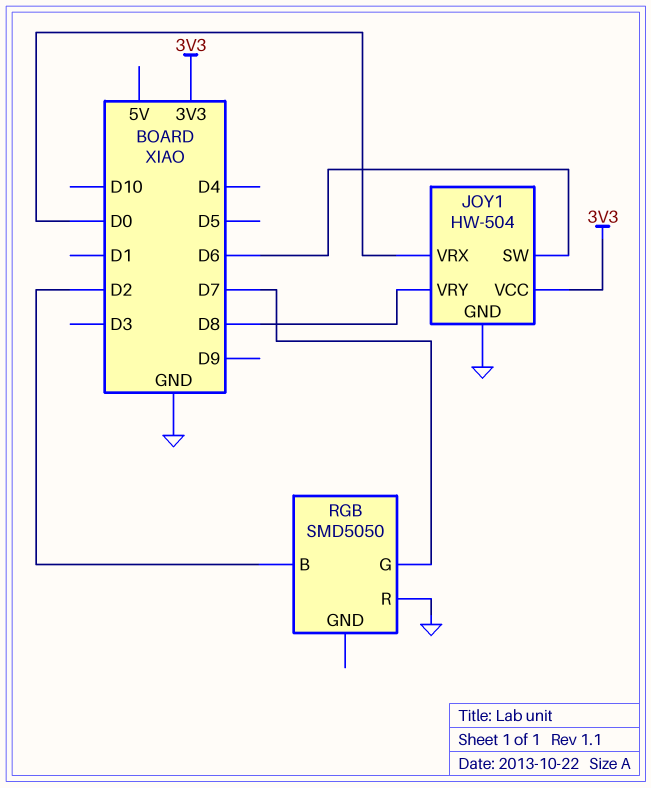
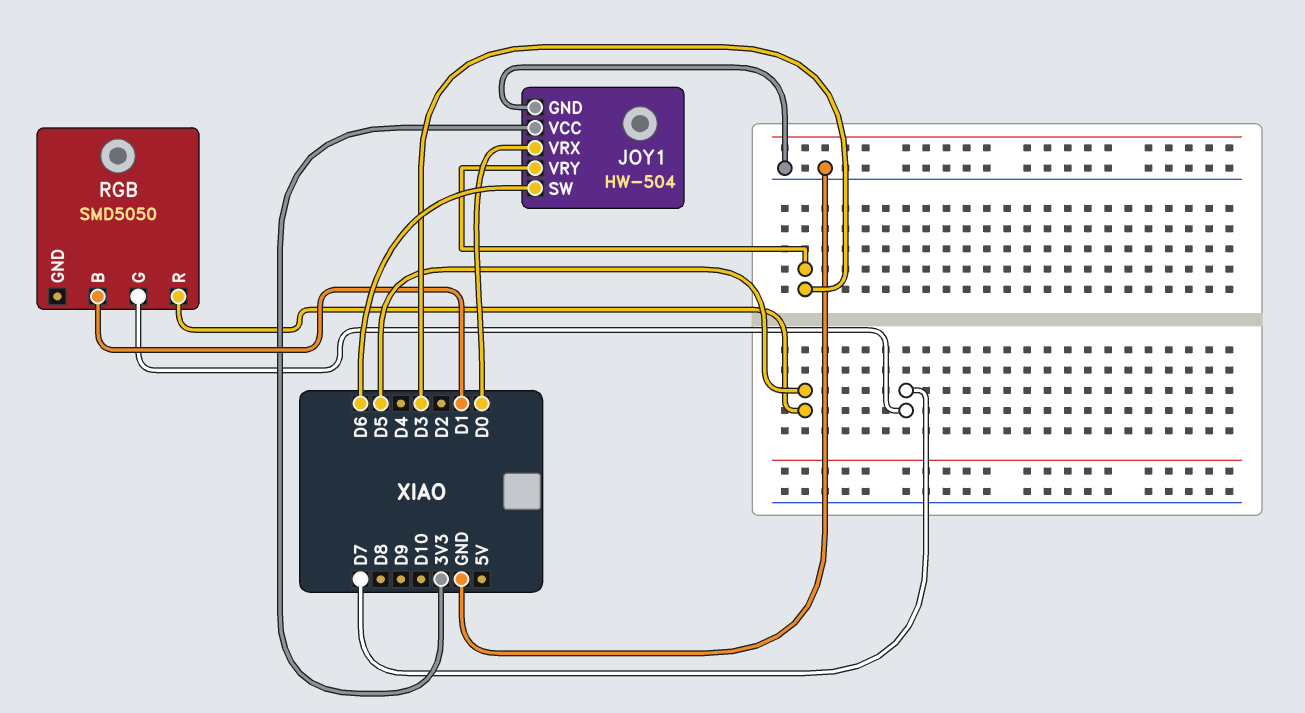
JOY1 pin VRY: D8 -> D3
RGB pin B: D2 -> D1
RGB pin R: GND -> D5

